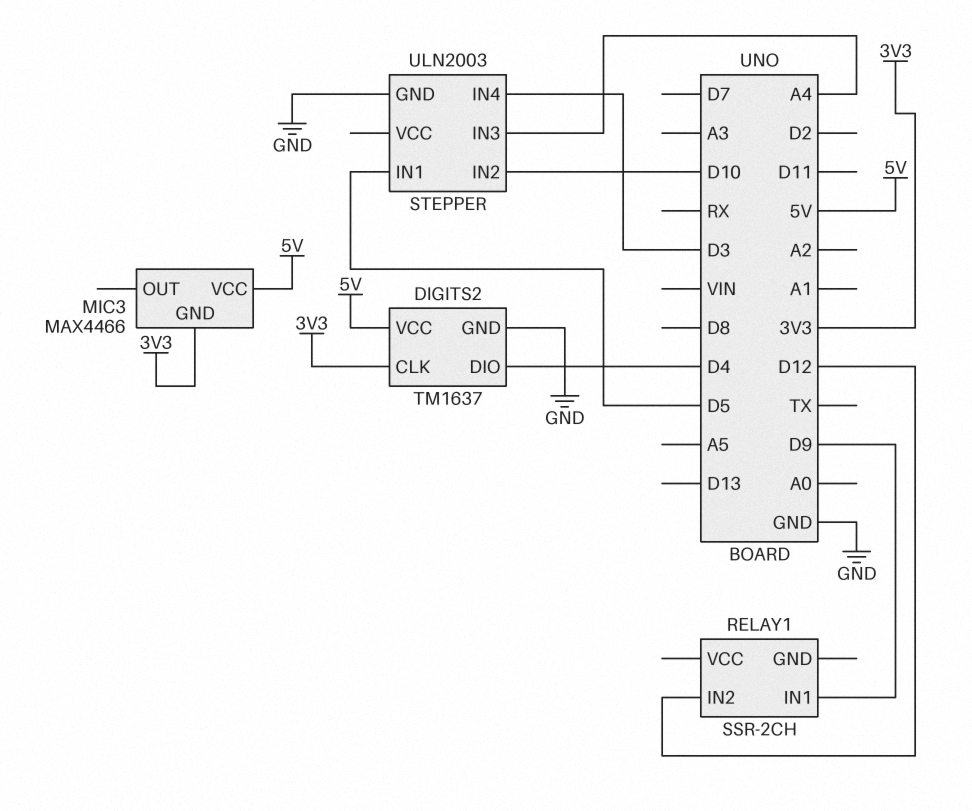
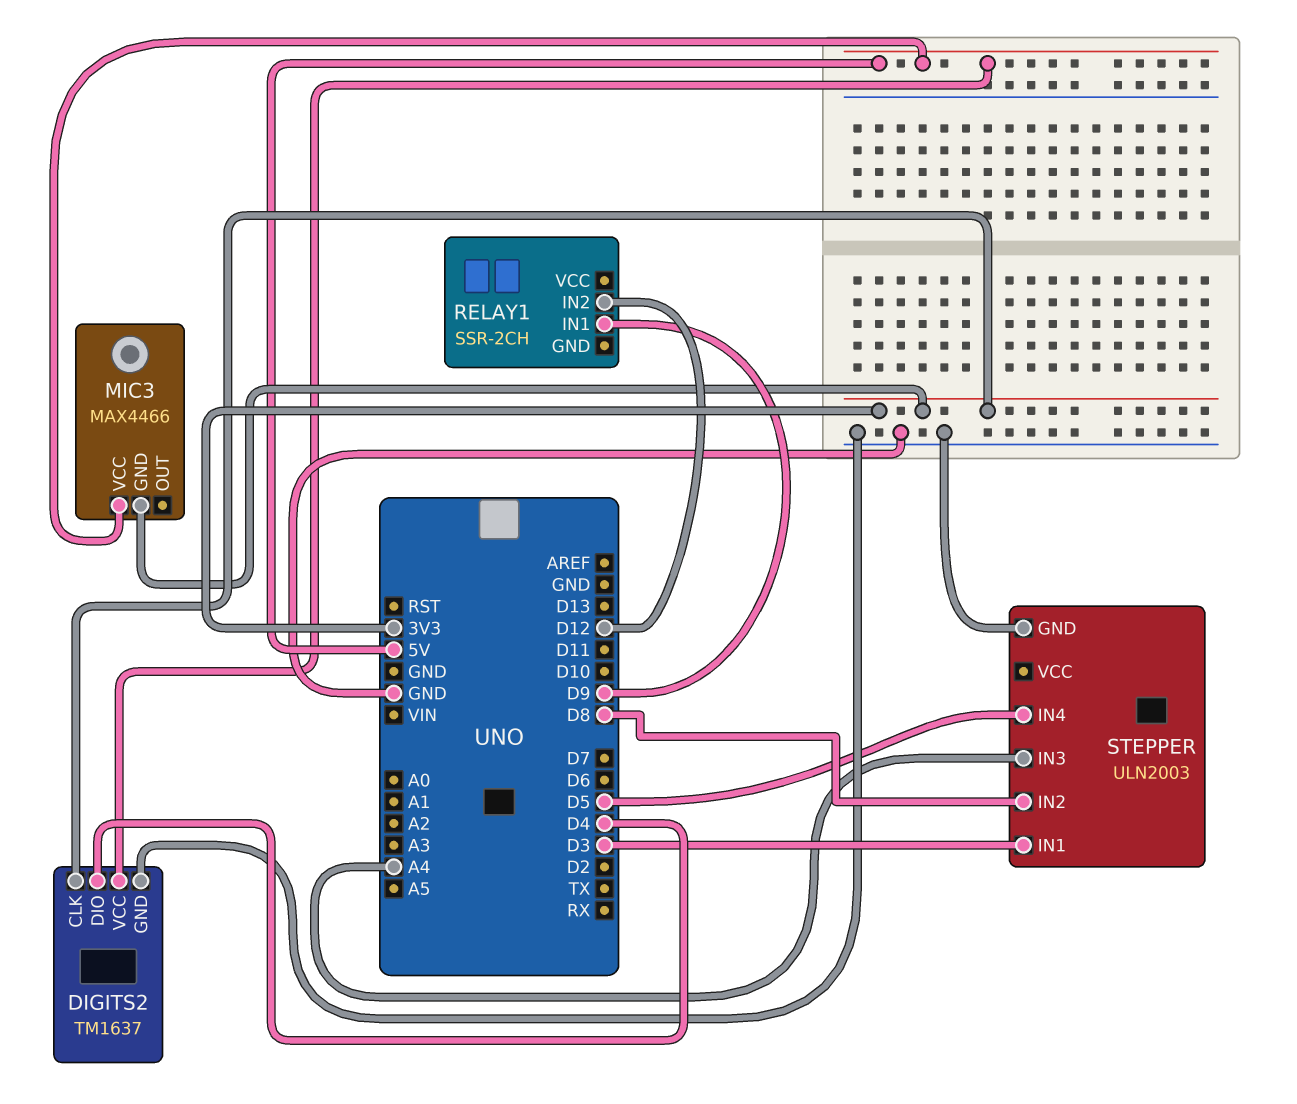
STEPPER pin IN1: D5 -> D3
STEPPER pin IN2: D10 -> D8
STEPPER pin IN4: D3 -> D5

